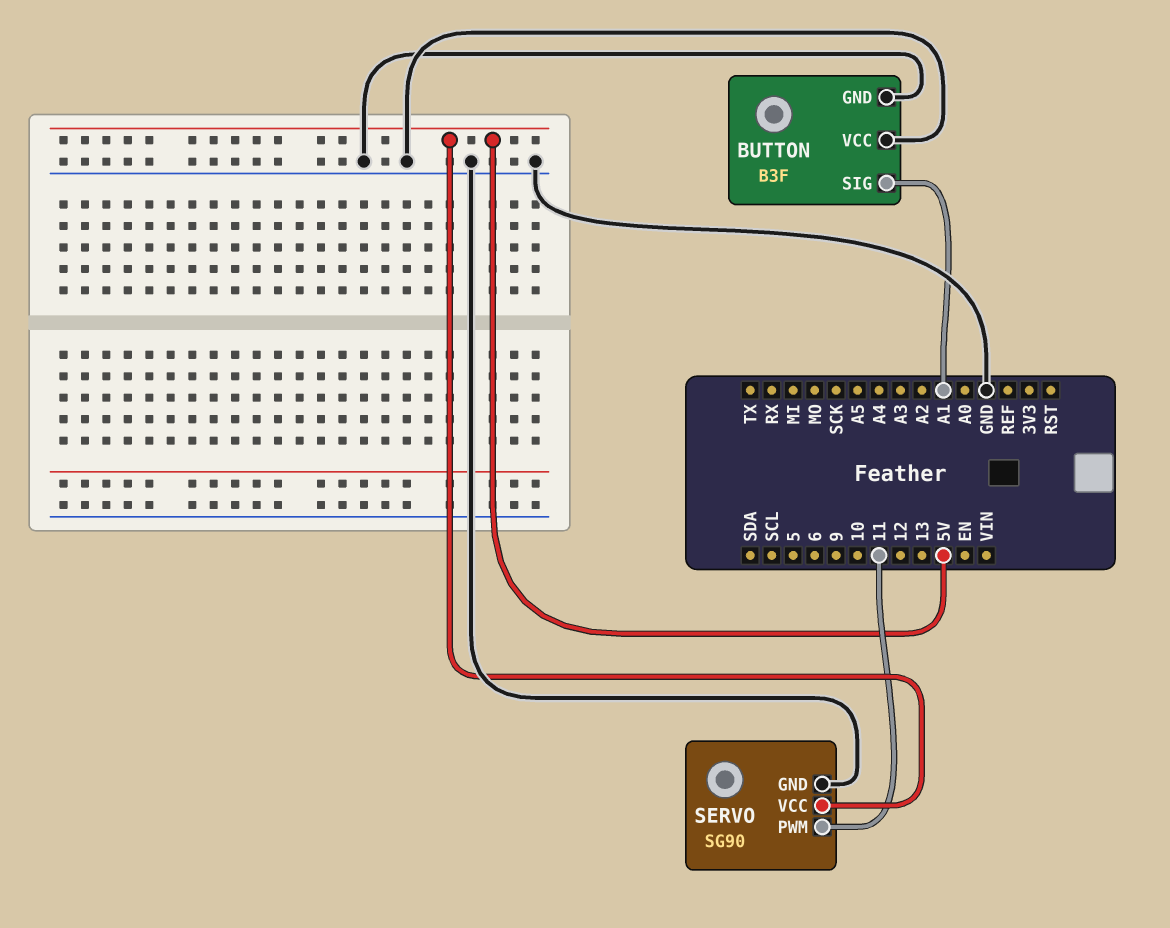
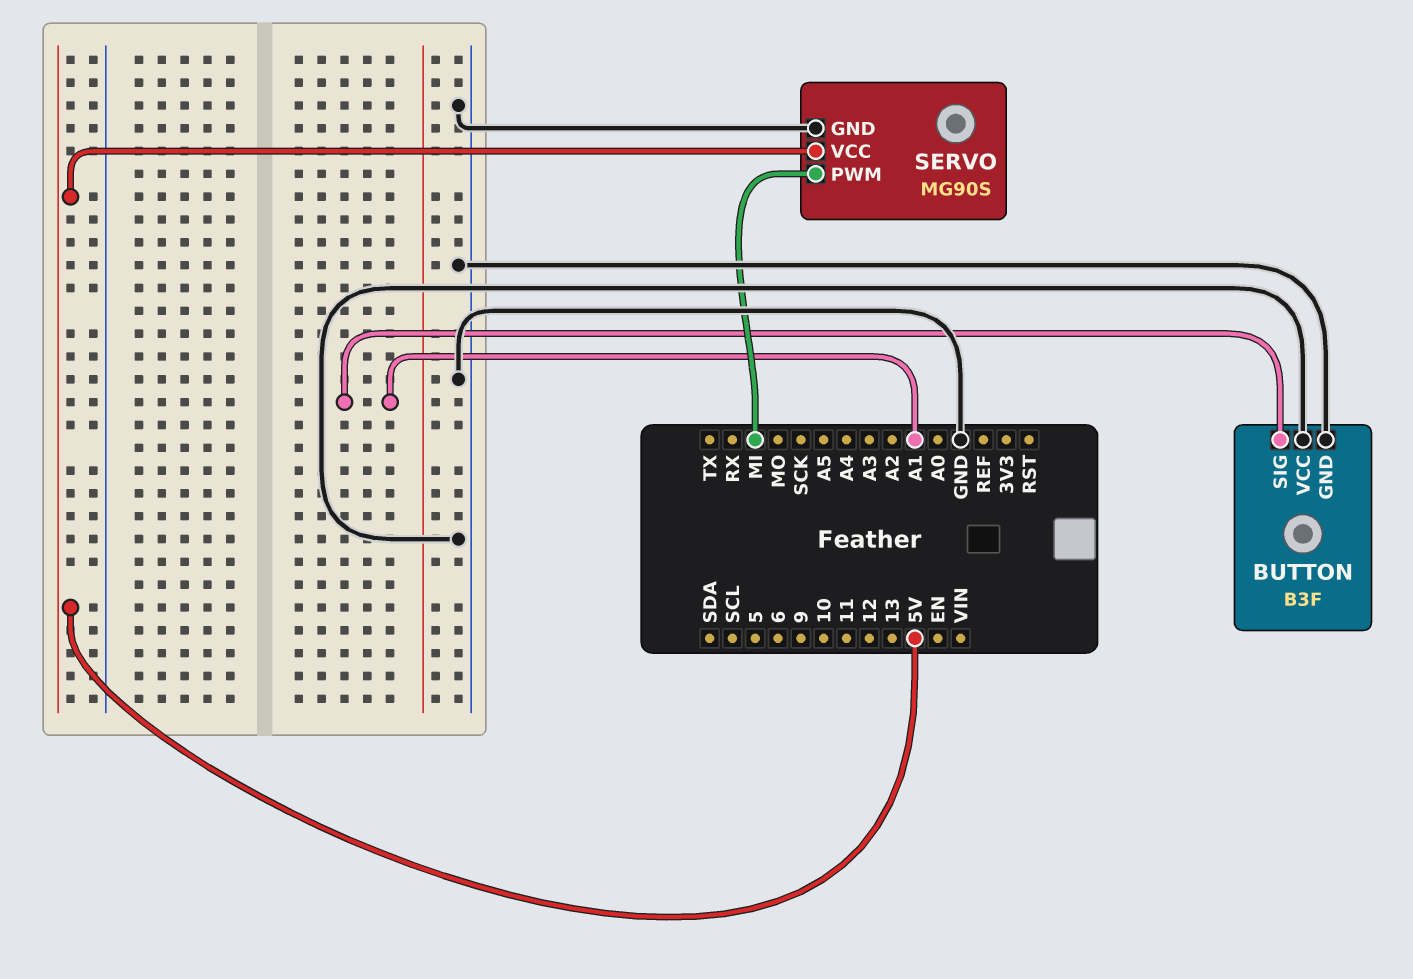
SERVO: SG90 -> MG90S
SERVO pin PWM: 11 -> MI

